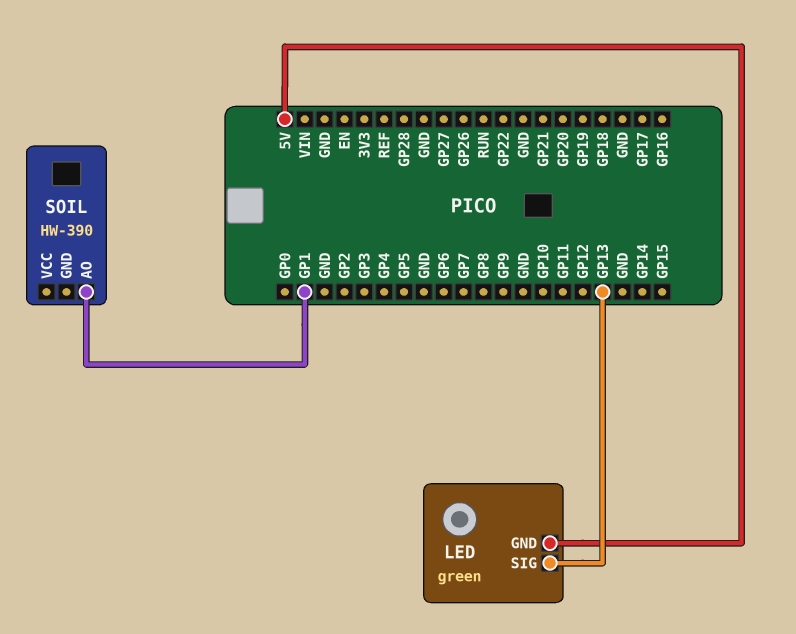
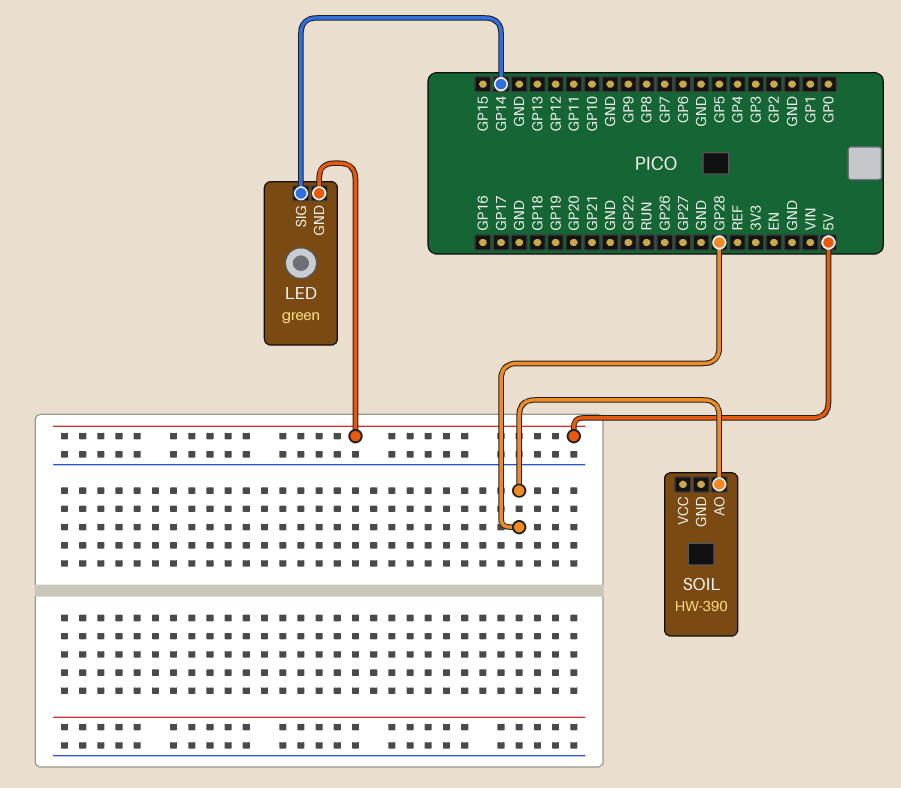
LED pin SIG: GP13 -> GP14
SOIL pin AO: GP1 -> GP28

